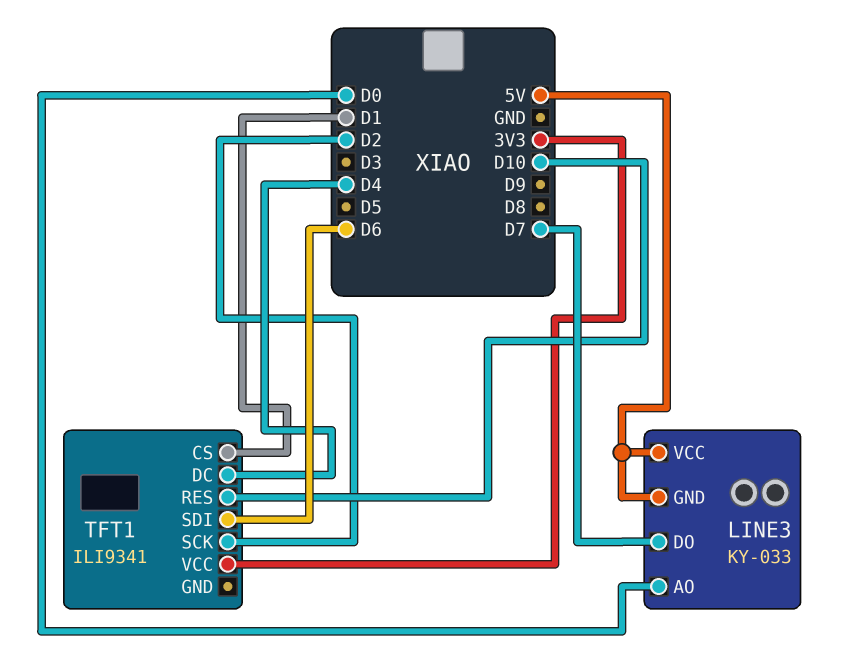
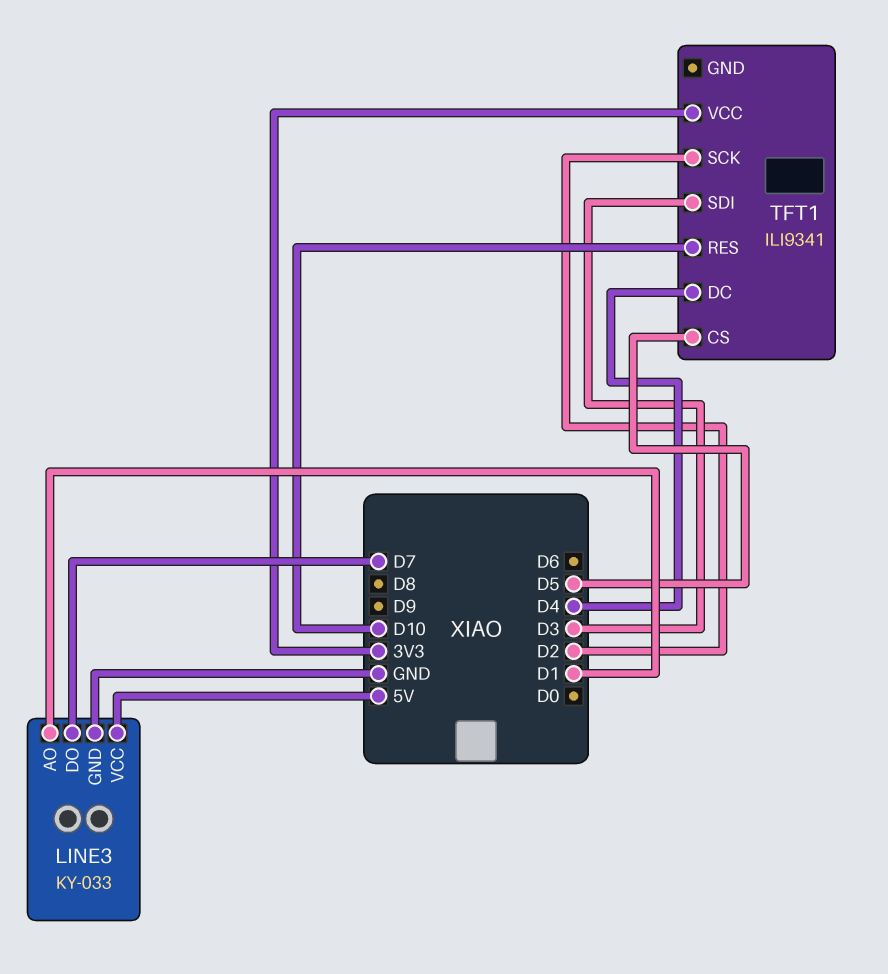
LINE3 pin AO: D0 -> D1
LINE3 pin GND: 5V -> GND
TFT1 pin CS: D1 -> D5
TFT1 pin SDI: D6 -> D3

